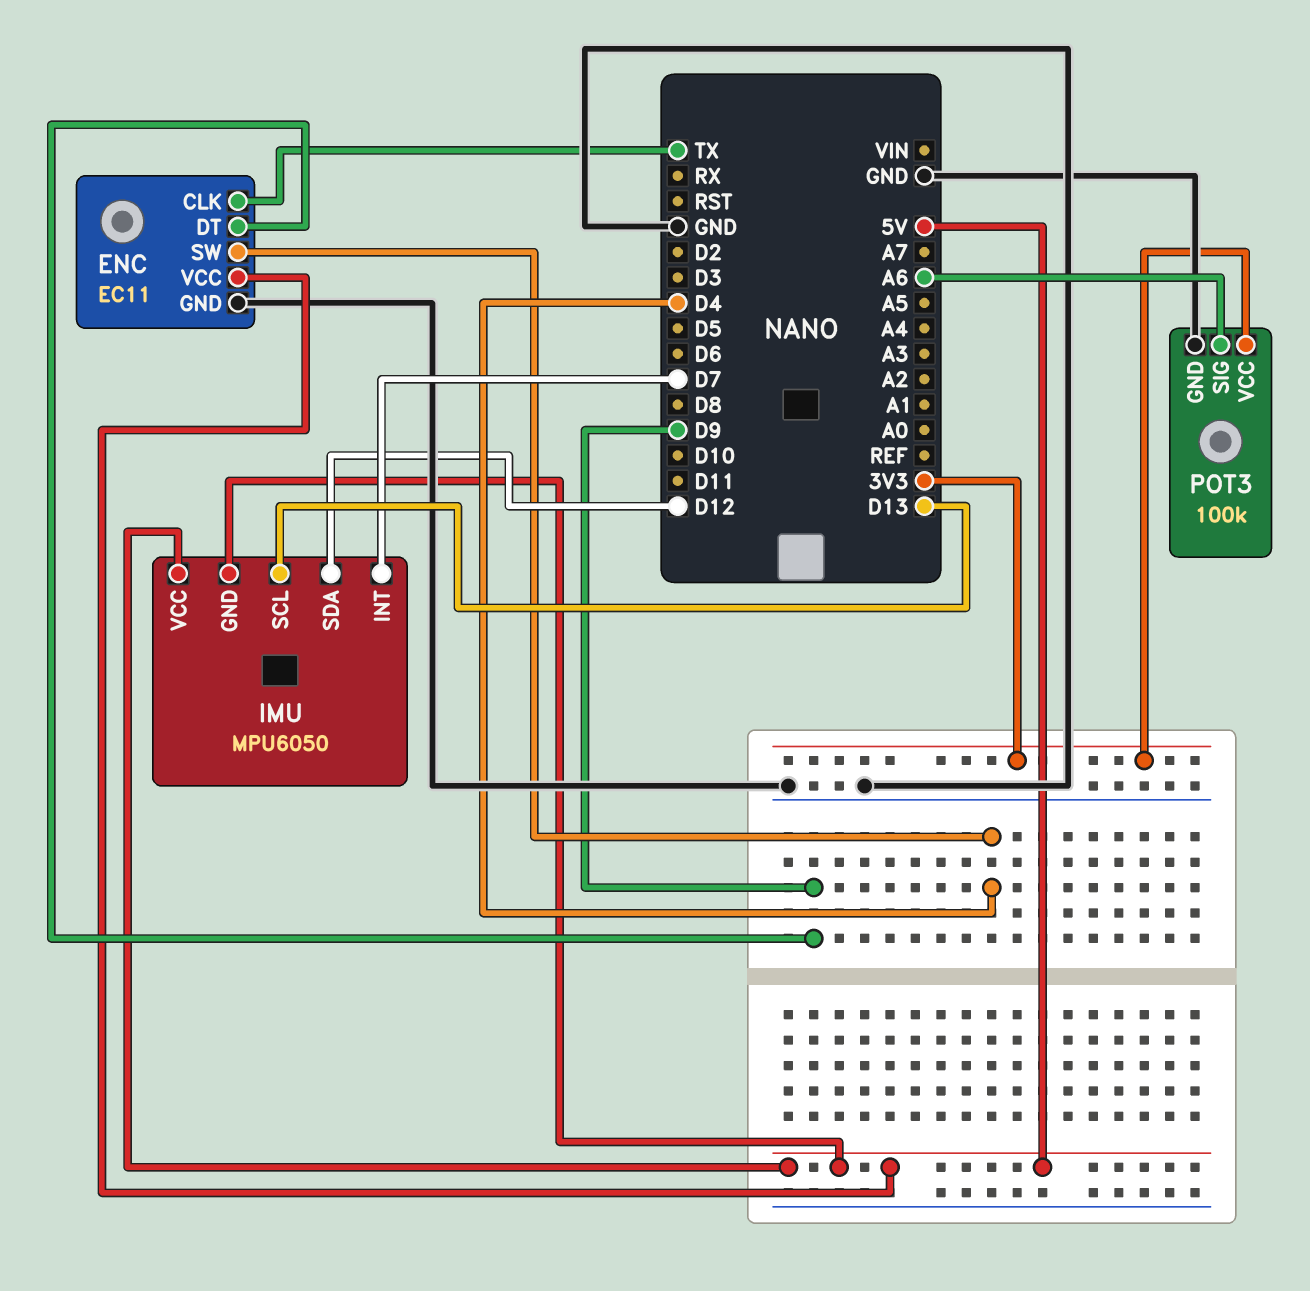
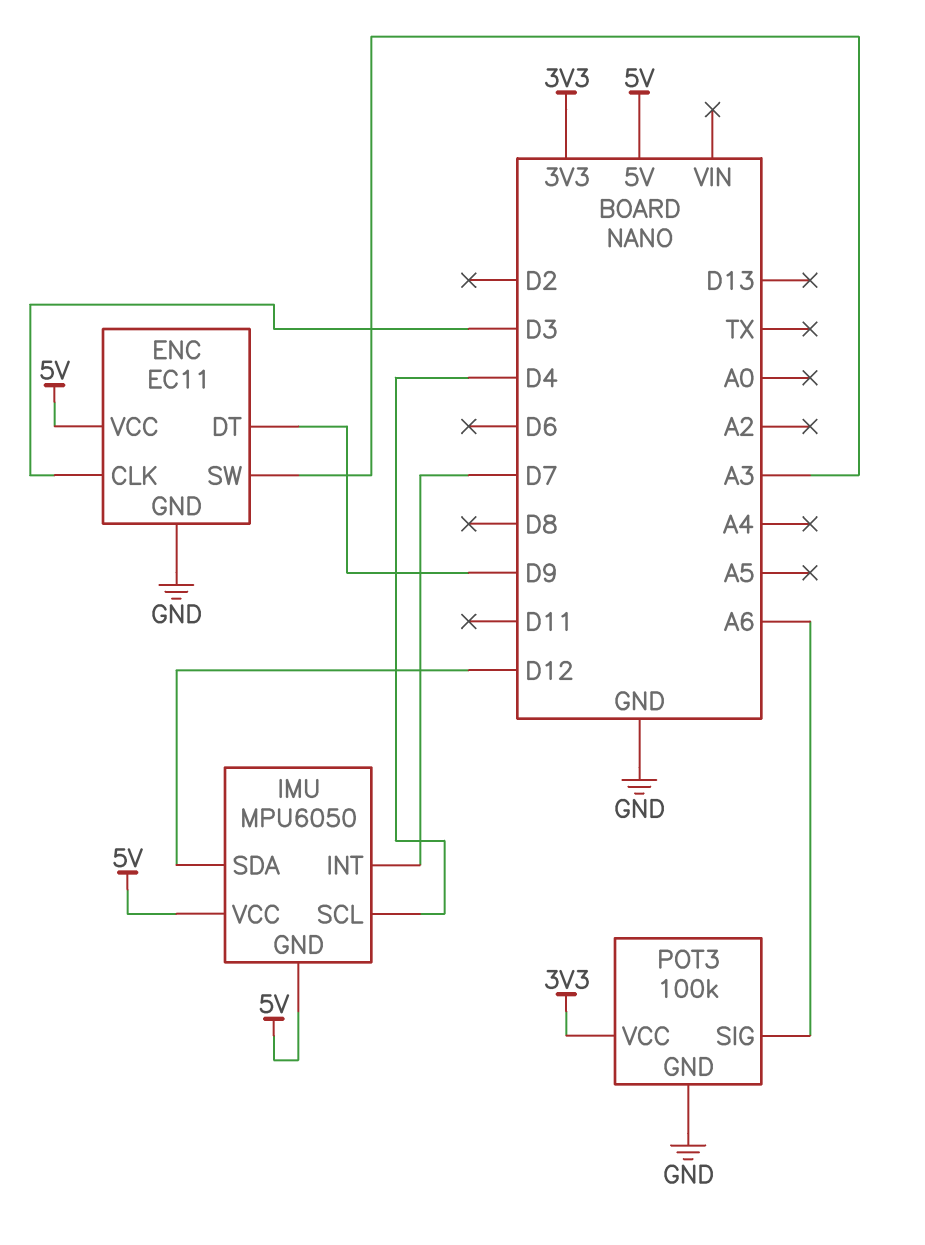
ENC pin CLK: TX -> D3
ENC pin SW: D4 -> A3
IMU pin SCL: D13 -> D4

